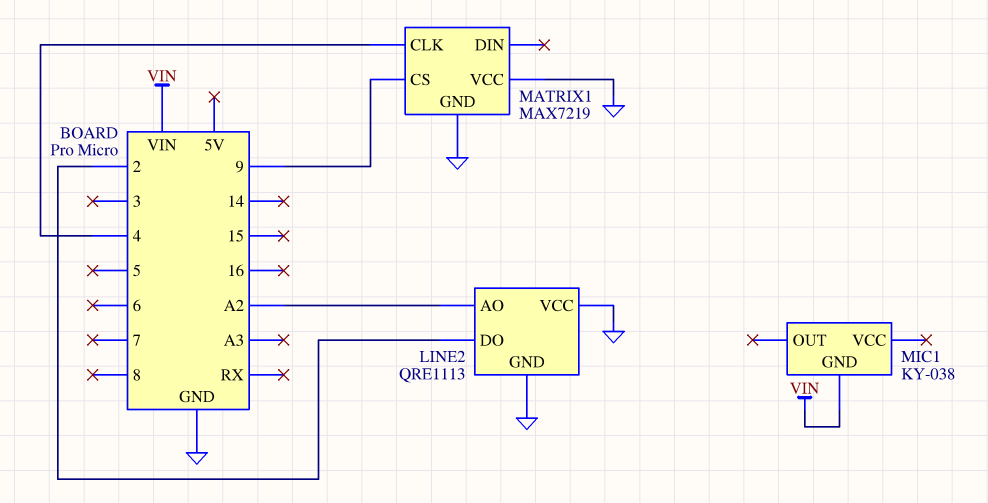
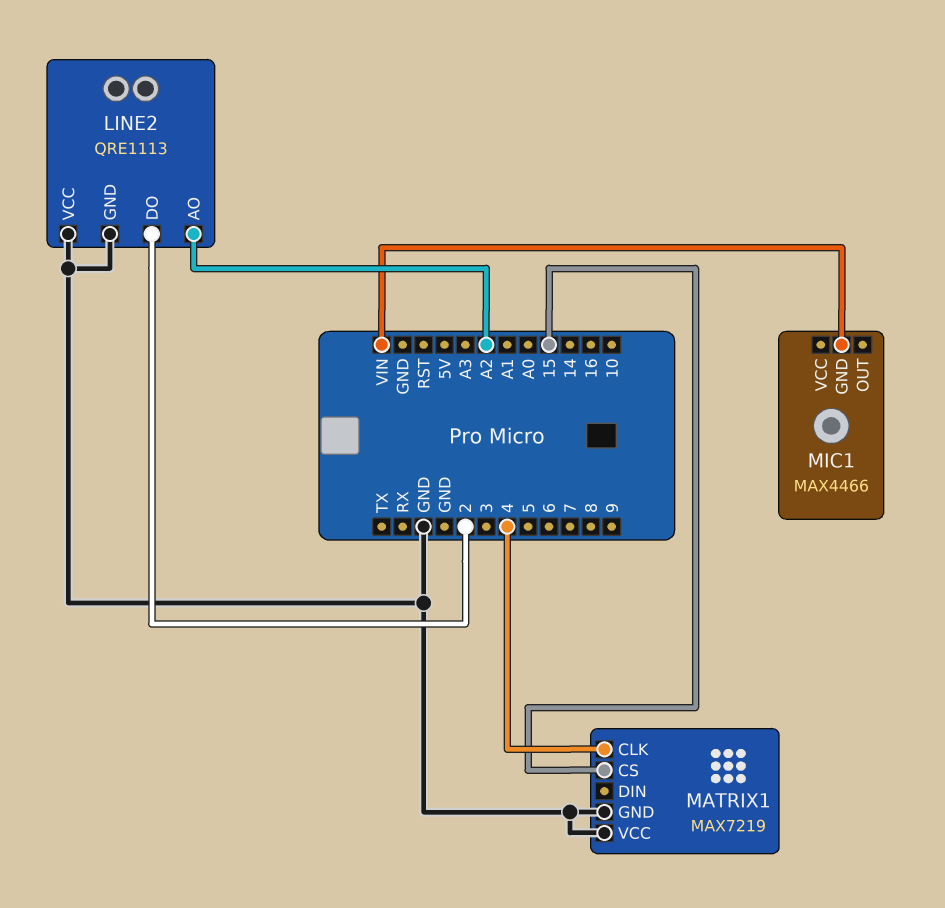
MATRIX1 pin CS: 9 -> 15
MIC1: KY-038 -> MAX4466

